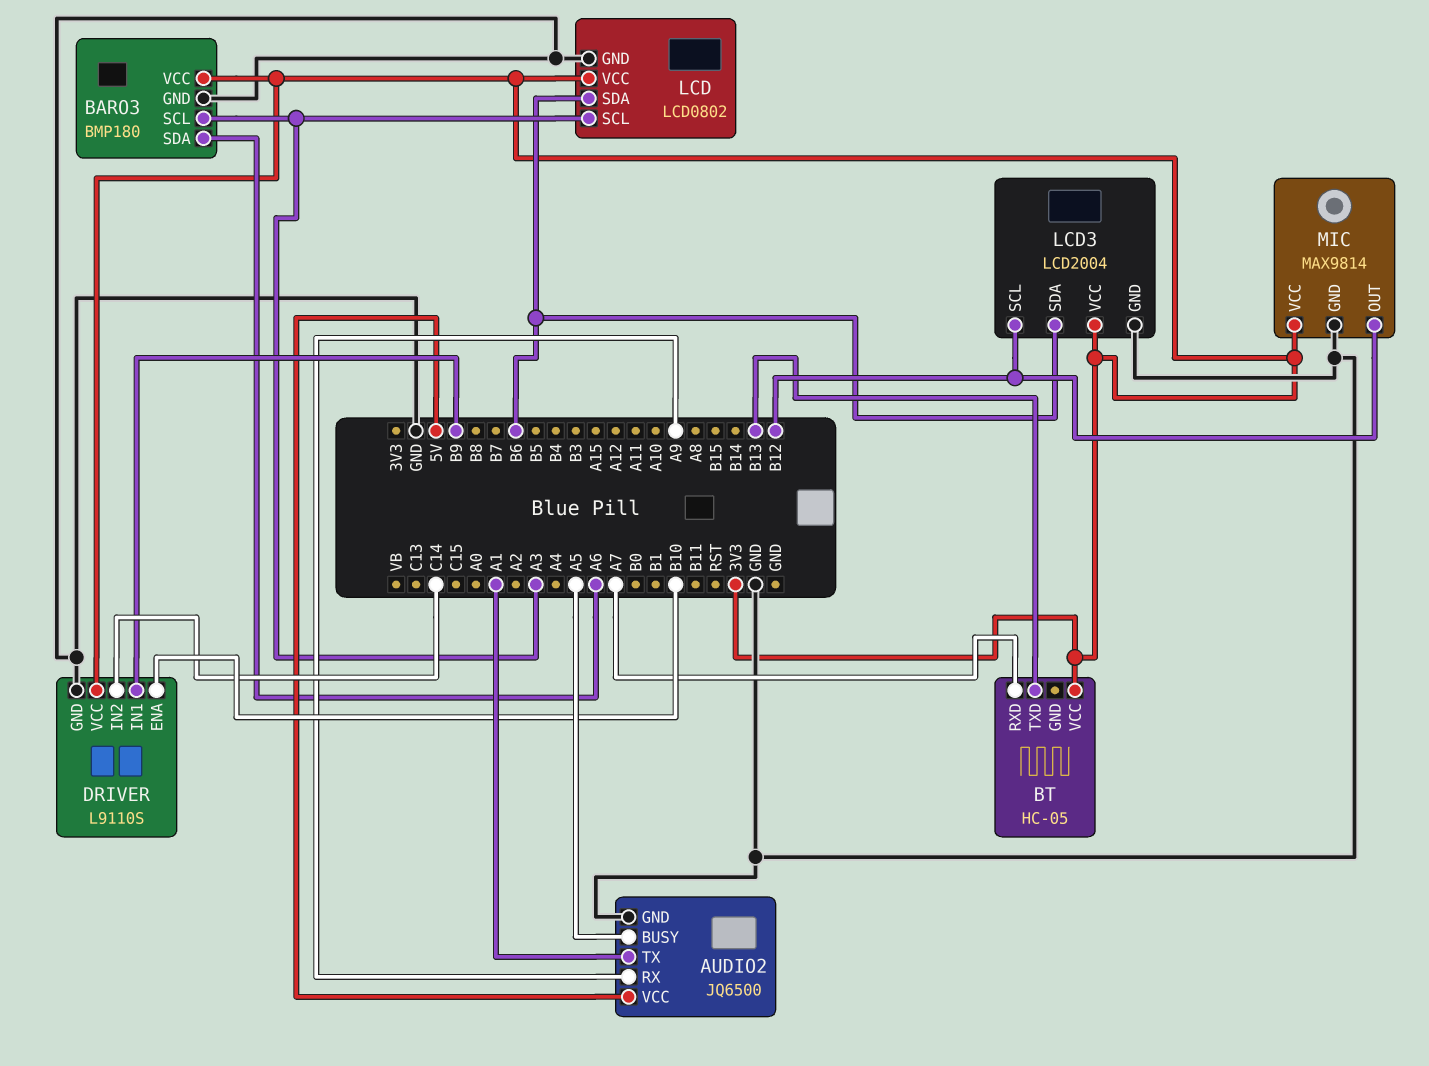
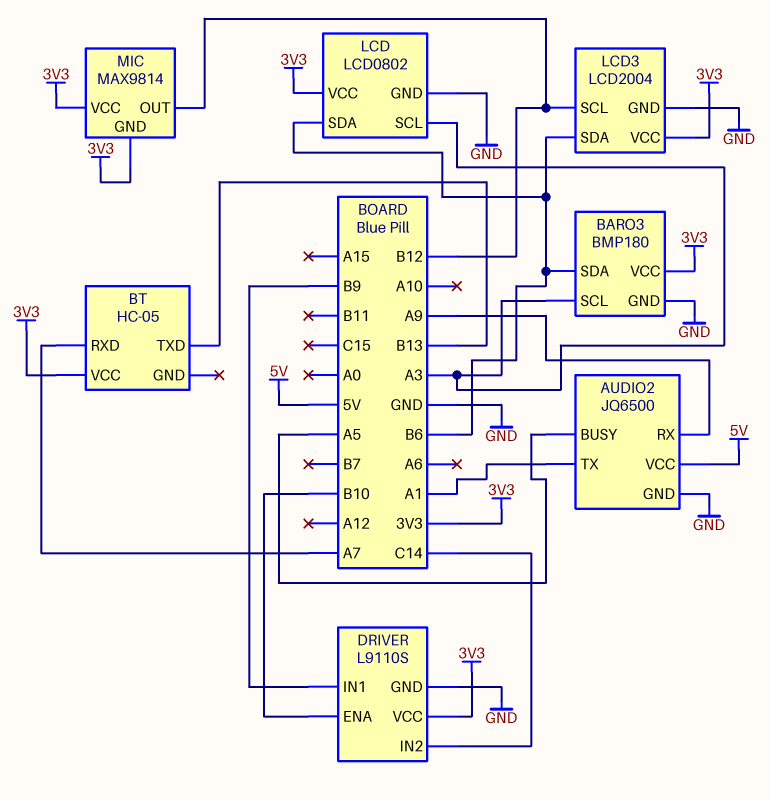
BARO3 pin SDA: A6 -> B6
MIC pin GND: GND -> 3V3

